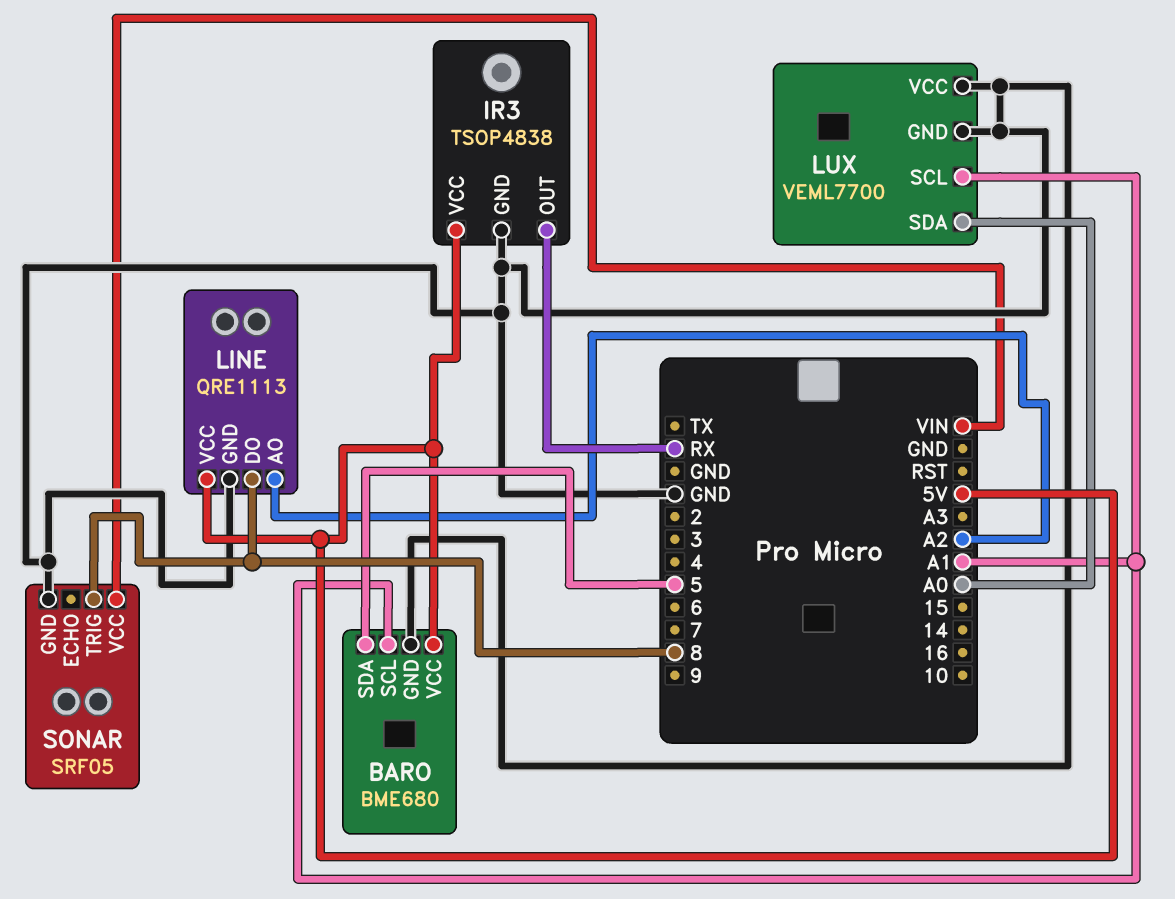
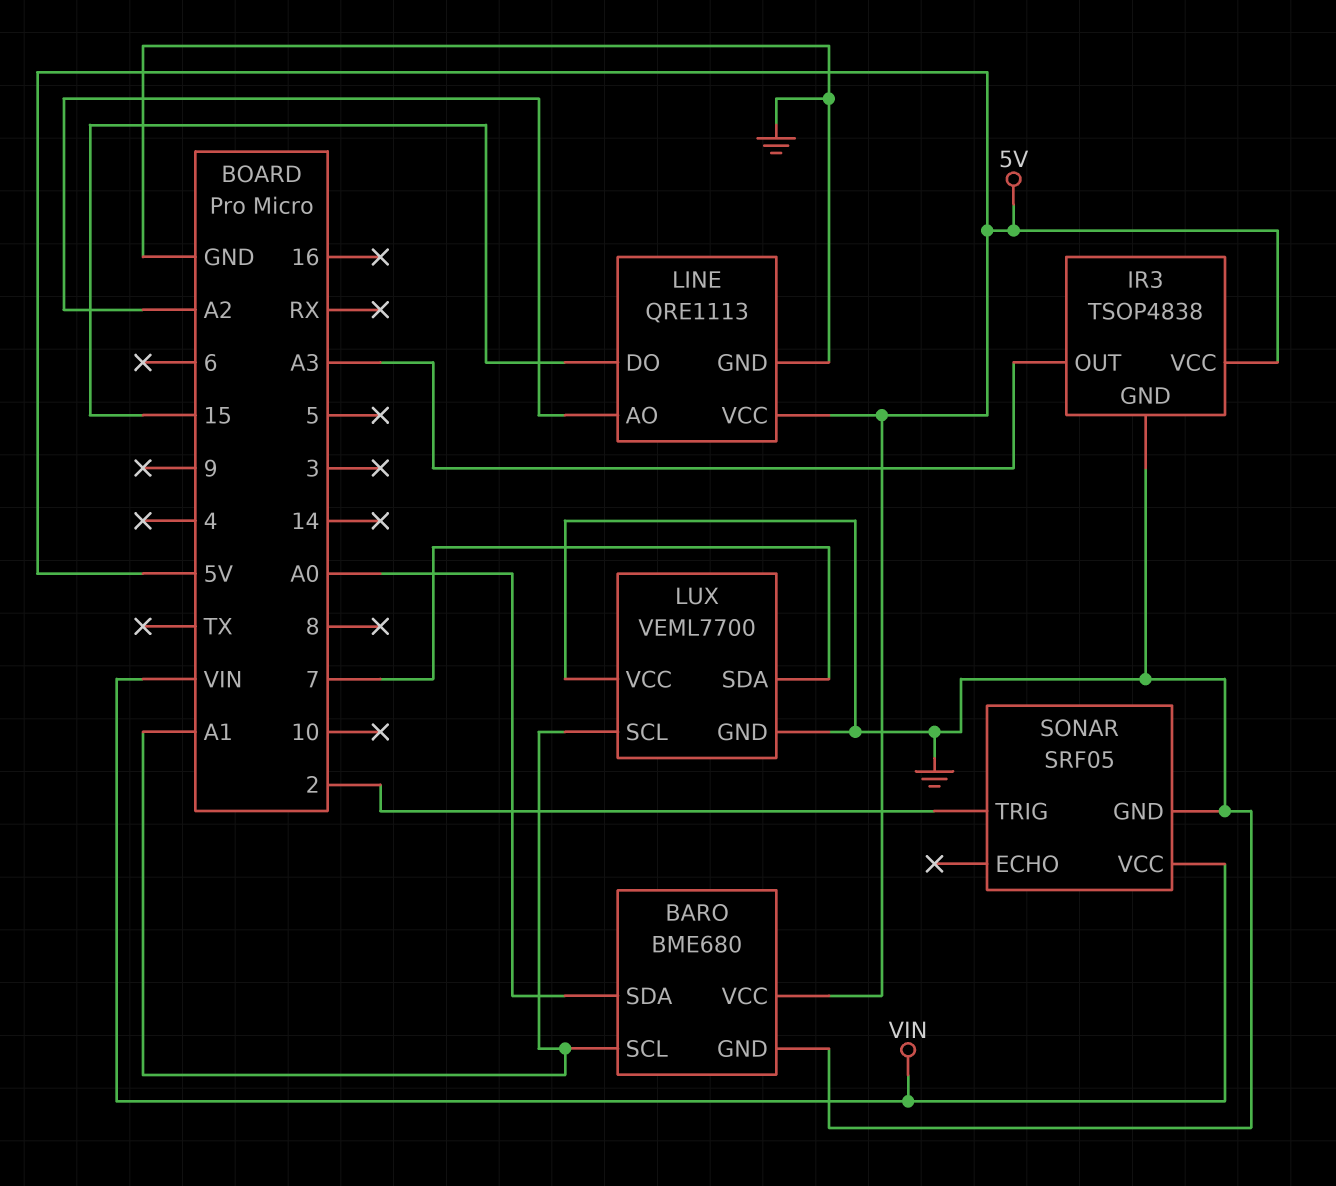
BARO pin SDA: 5 -> A0
IR3 pin OUT: RX -> A3
LINE pin DO: 8 -> 15
LUX pin SDA: A0 -> 7
SONAR pin TRIG: 8 -> 2

